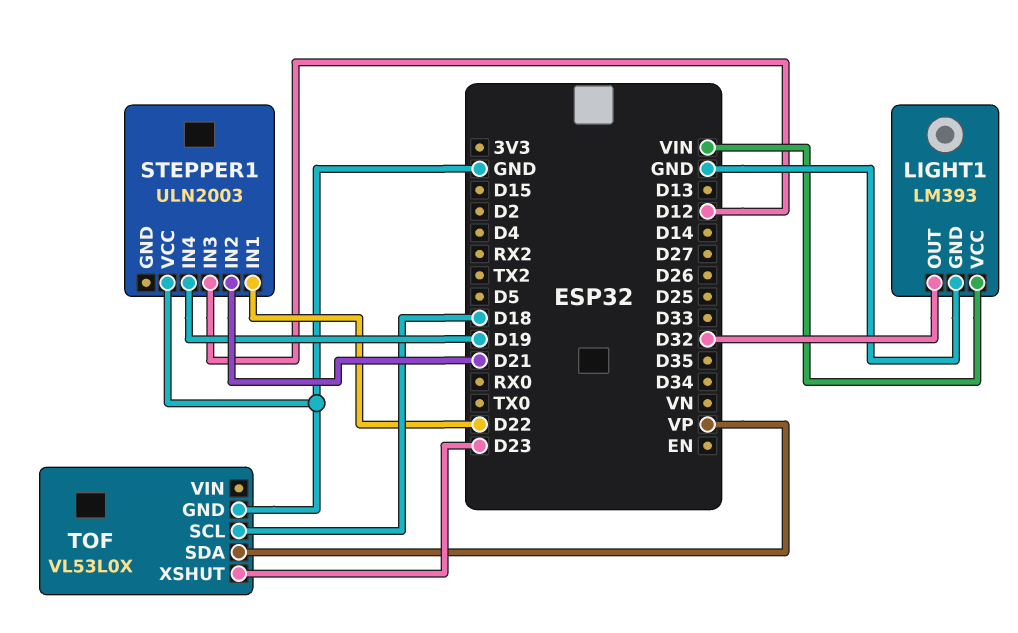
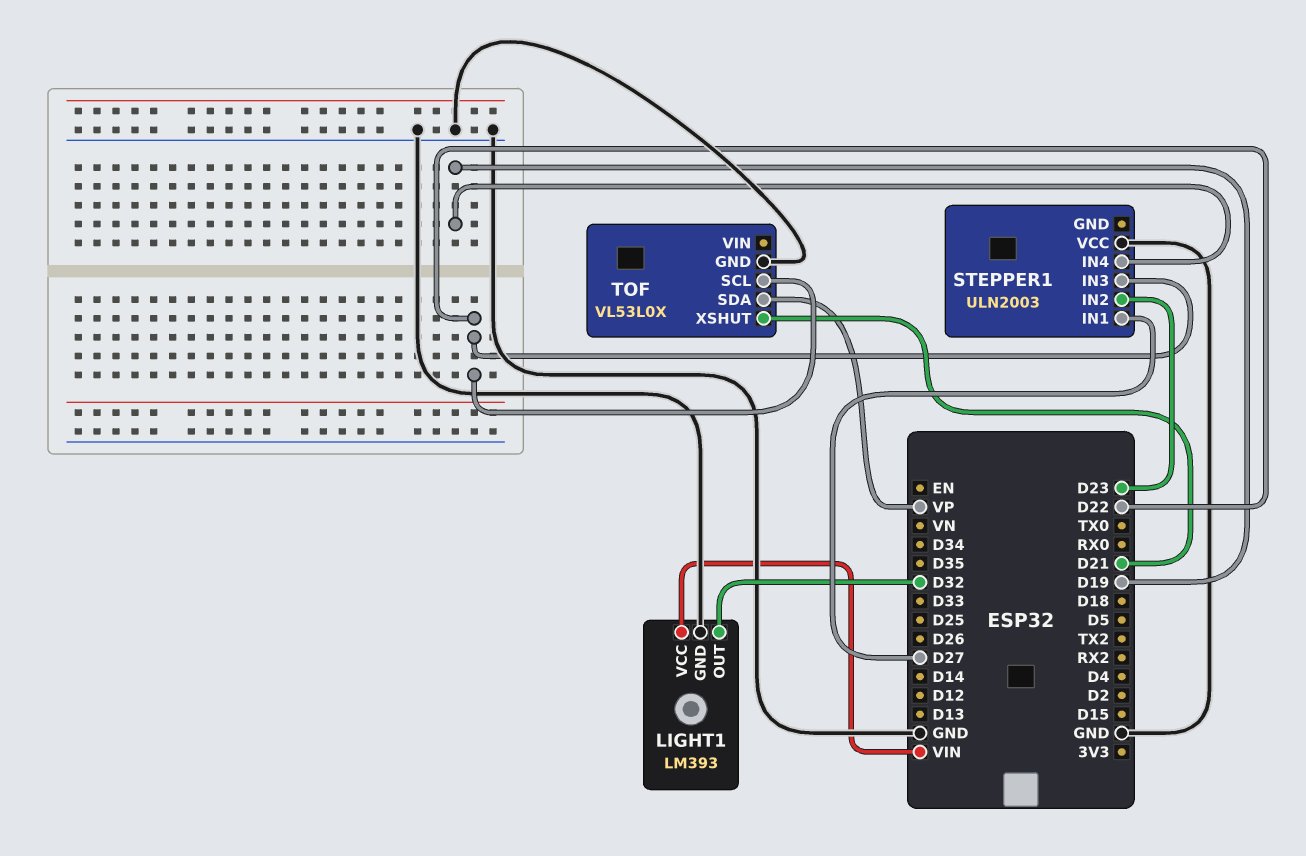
STEPPER1 pin IN1: D22 -> D27
STEPPER1 pin IN2: D21 -> D23
STEPPER1 pin IN3: D12 -> D22
TOF pin SCL: D18 -> D22
TOF pin XSHUT: D23 -> D21

